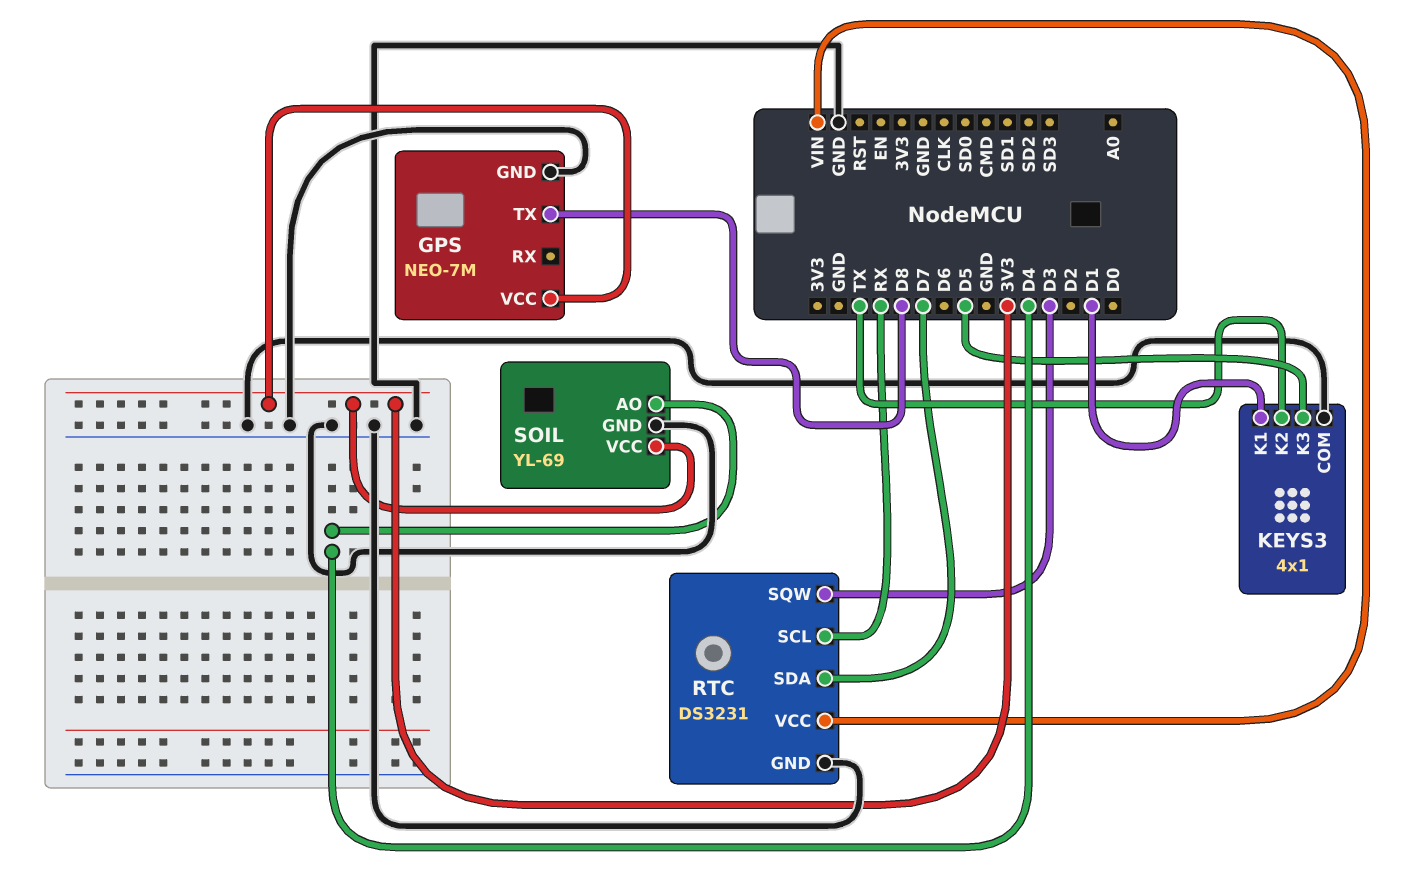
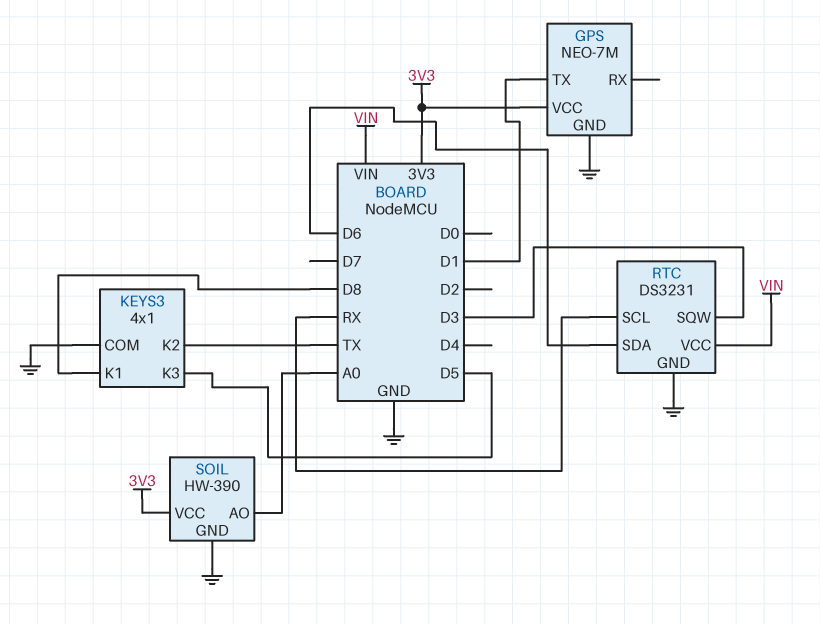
GPS pin TX: D8 -> D1
KEYS3 pin K1: D1 -> D8
RTC pin SDA: D7 -> D6
SOIL: YL-69 -> HW-390
SOIL pin AO: D4 -> A0

